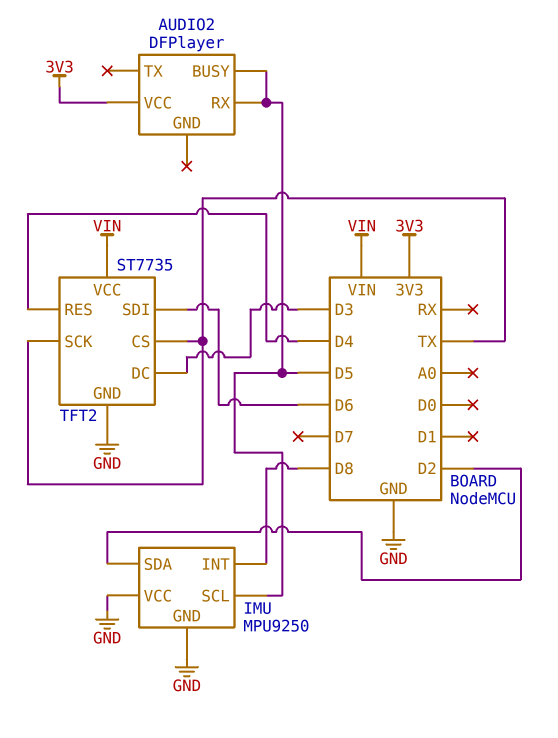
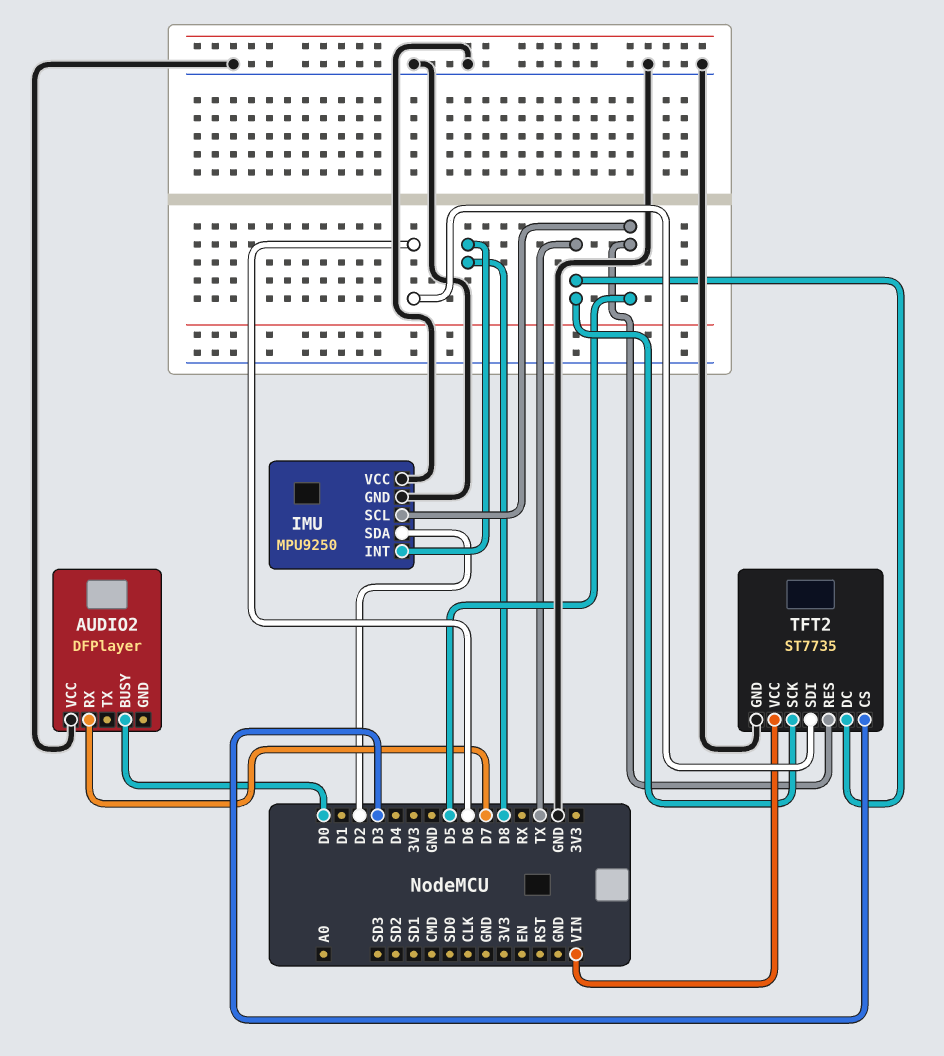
AUDIO2 pin BUSY: D5 -> D0
AUDIO2 pin RX: D5 -> D7
AUDIO2 pin VCC: 3V3 -> GND
TFT2 pin CS: TX -> D3
TFT2 pin DC: D3 -> TX
TFT2 pin RES: D4 -> D5

